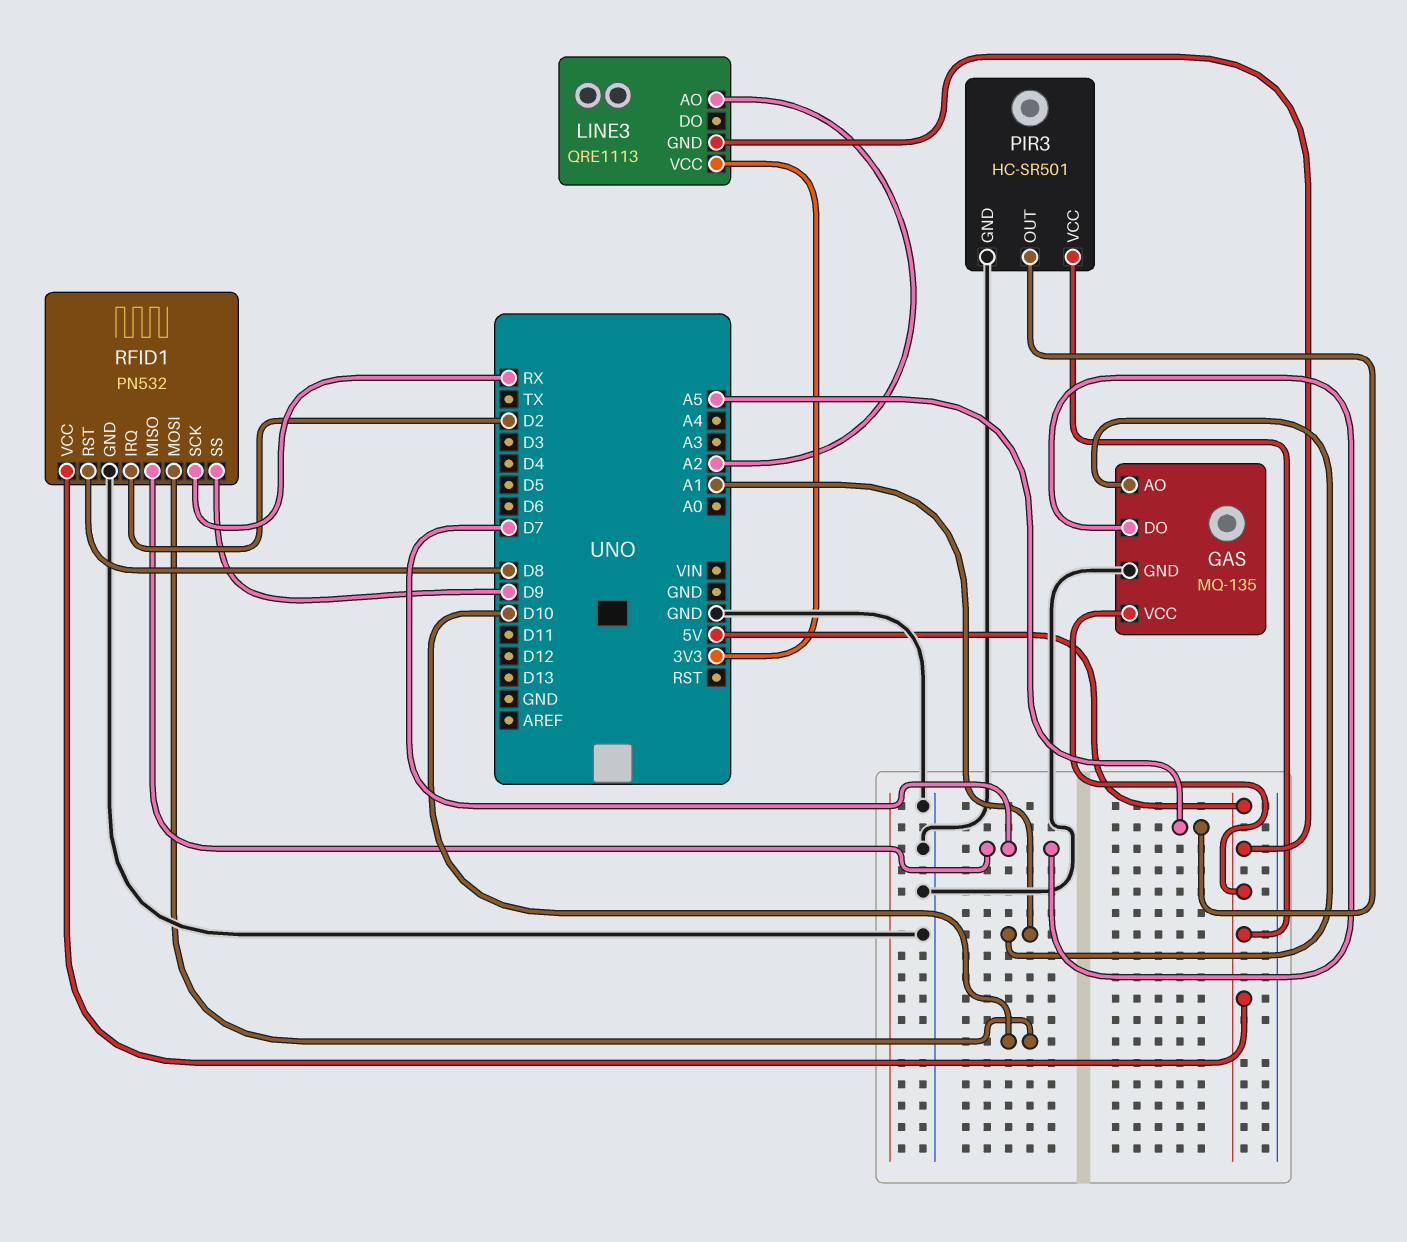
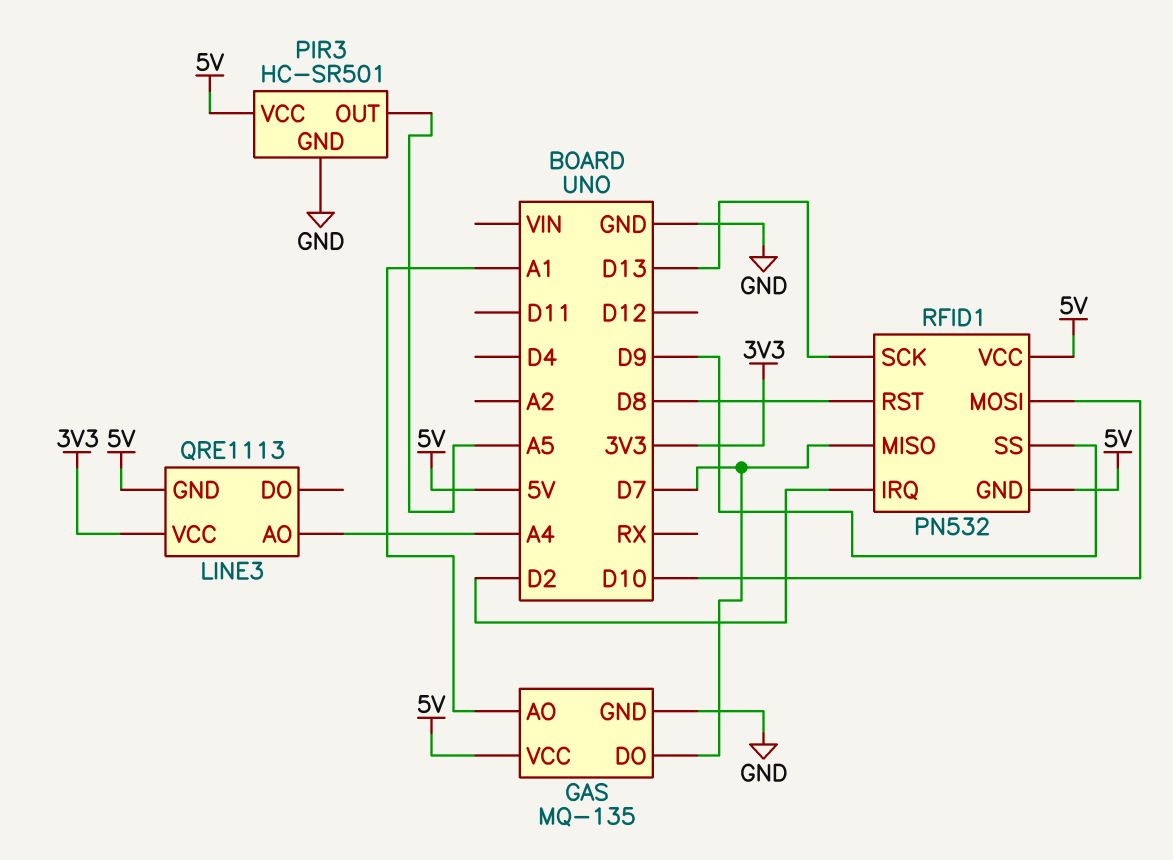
LINE3 pin AO: A2 -> A4
RFID1 pin GND: GND -> 5V
RFID1 pin SCK: RX -> D13

